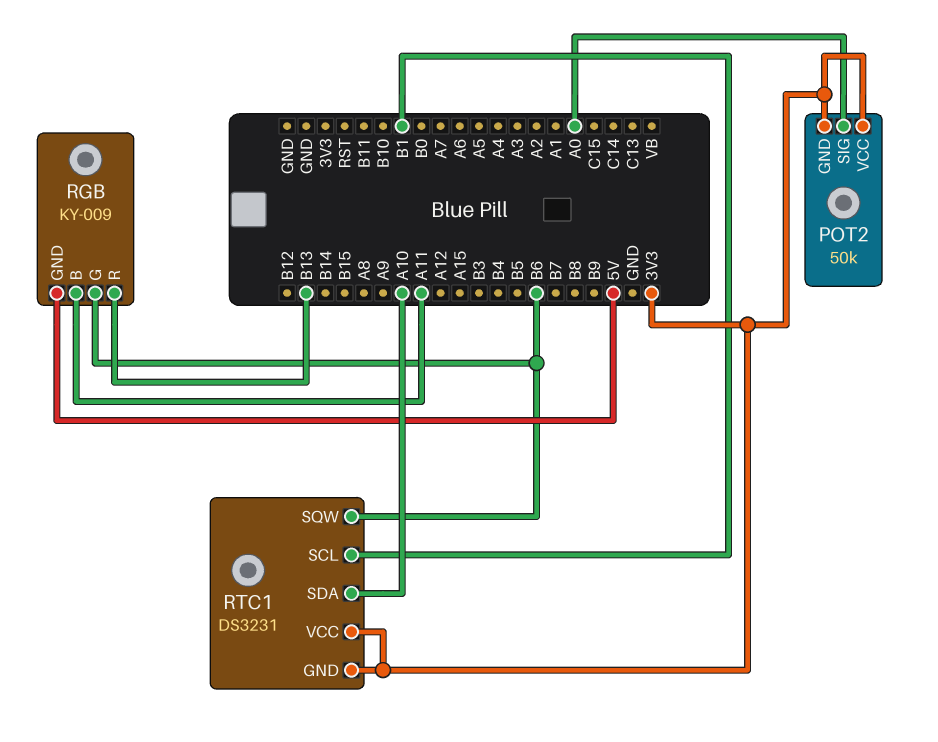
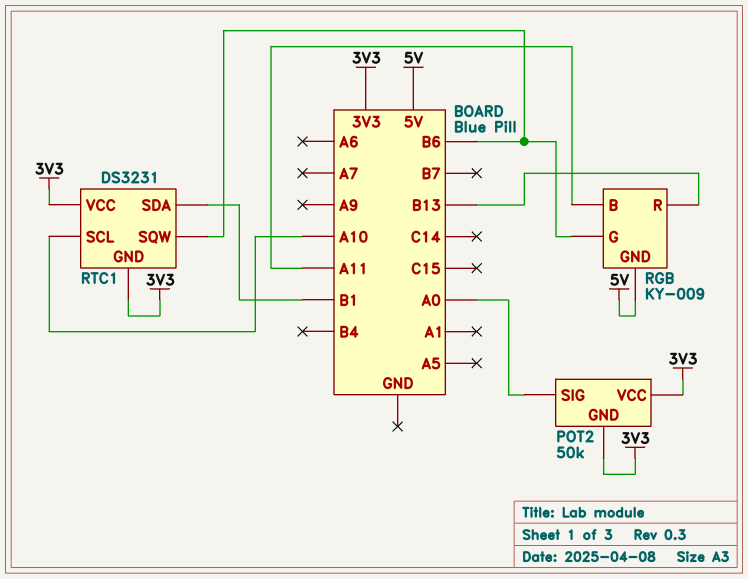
RTC1 pin SCL: B1 -> A10
RTC1 pin SDA: A10 -> B1

